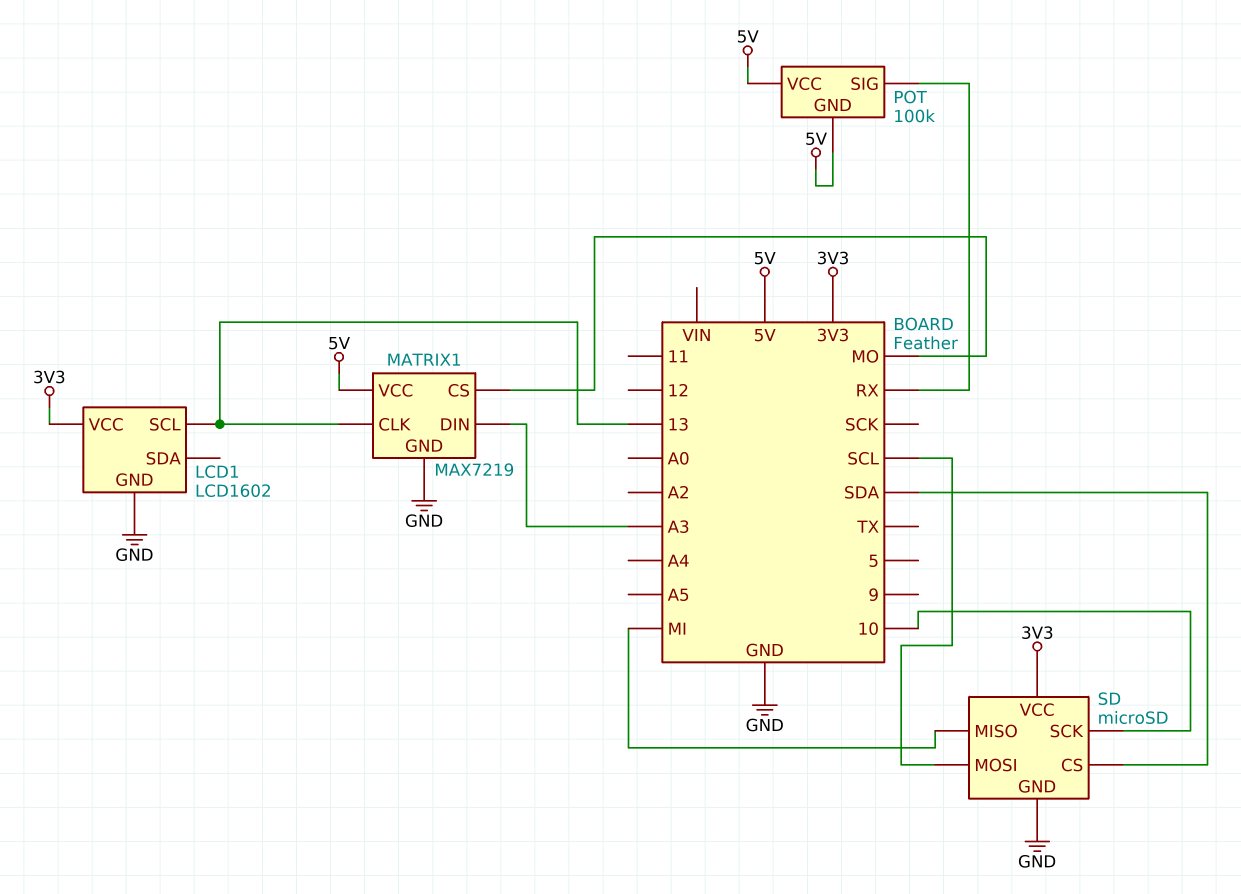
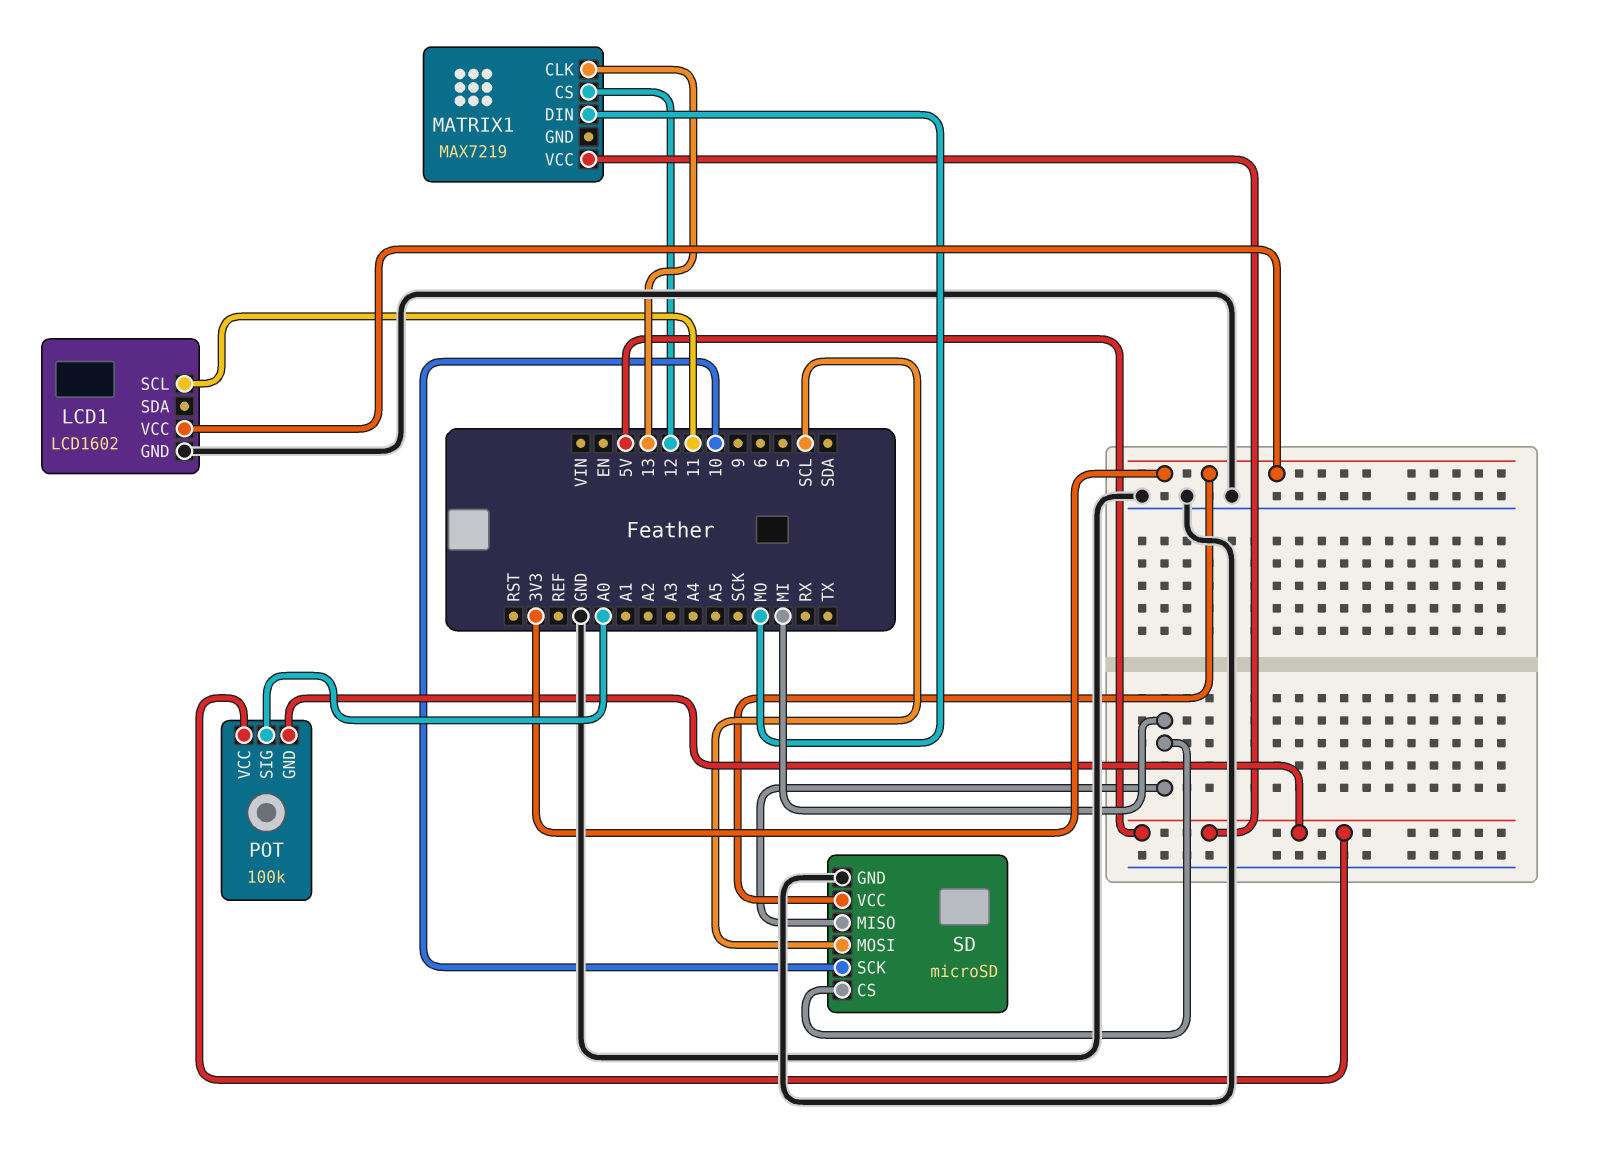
LCD1 pin SCL: 13 -> 11
MATRIX1 pin CS: MO -> 12
MATRIX1 pin DIN: A3 -> MO
MATRIX1 pin GND: GND -> none
POT pin SIG: RX -> A0
SD pin CS: SDA -> MI

